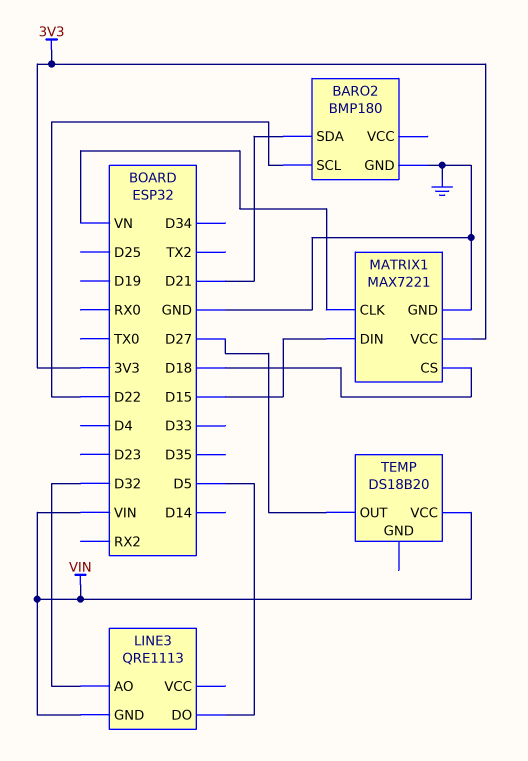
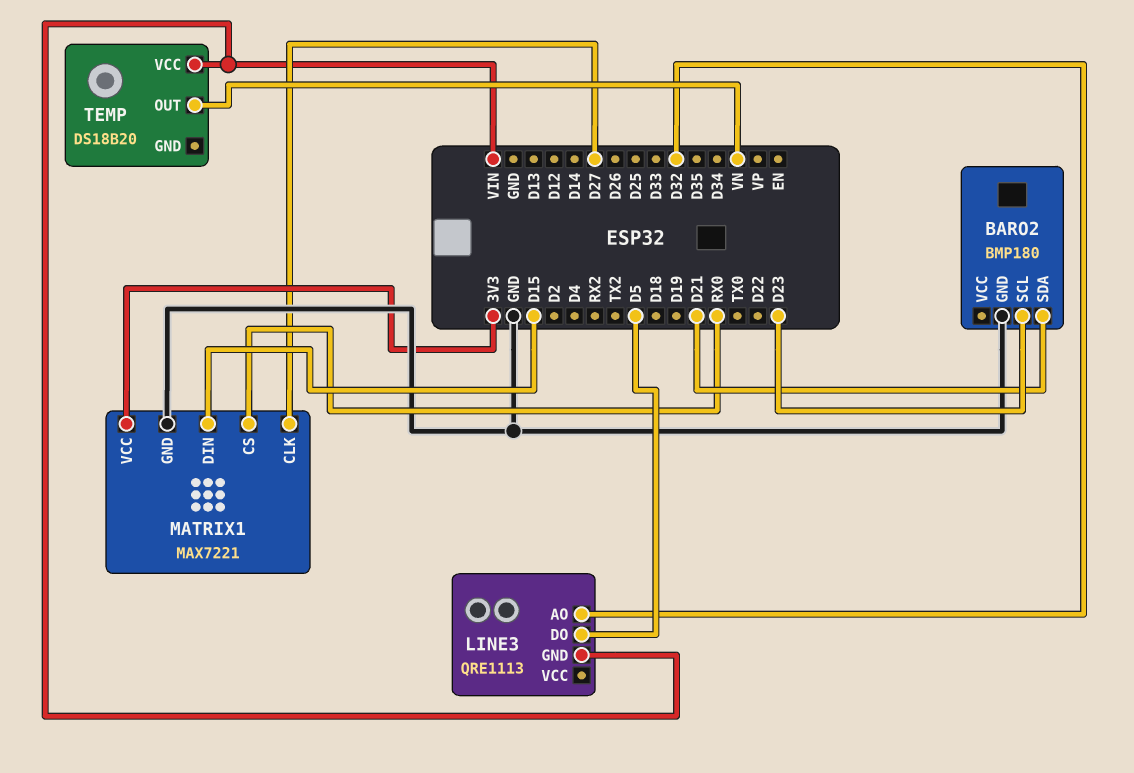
BARO2 pin SCL: D22 -> D23
MATRIX1 pin CLK: VN -> D27
MATRIX1 pin CS: D18 -> RX0
TEMP pin OUT: D27 -> VN

